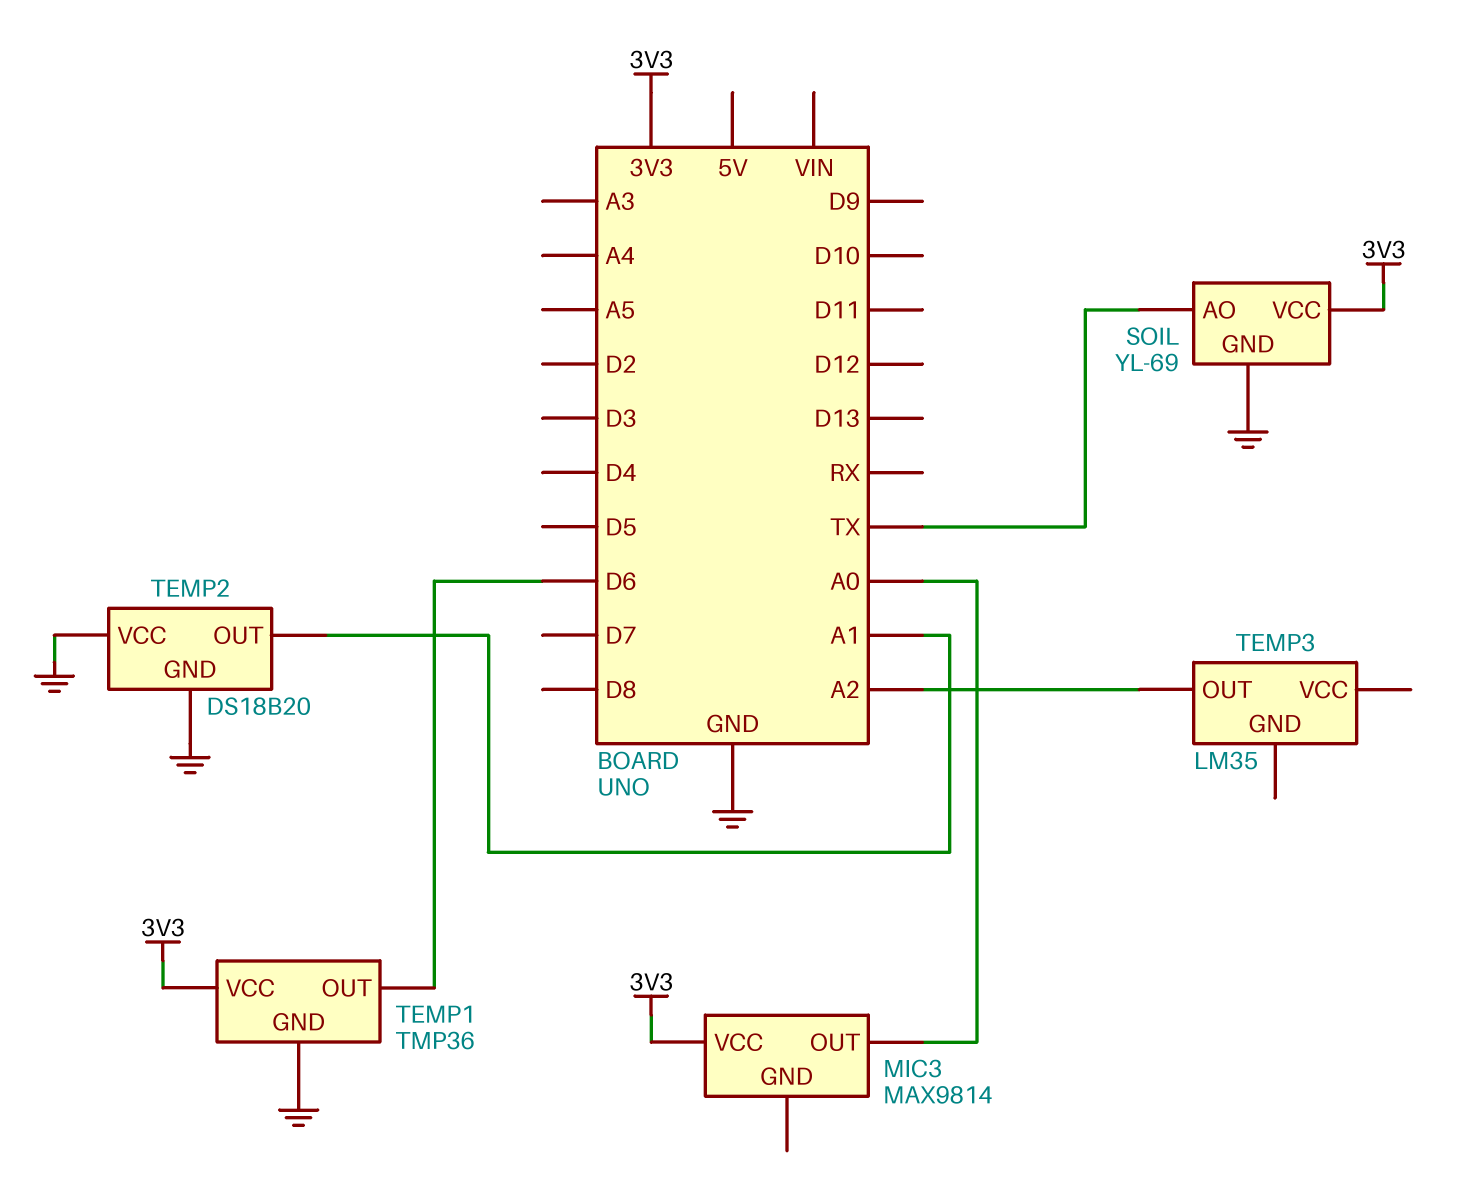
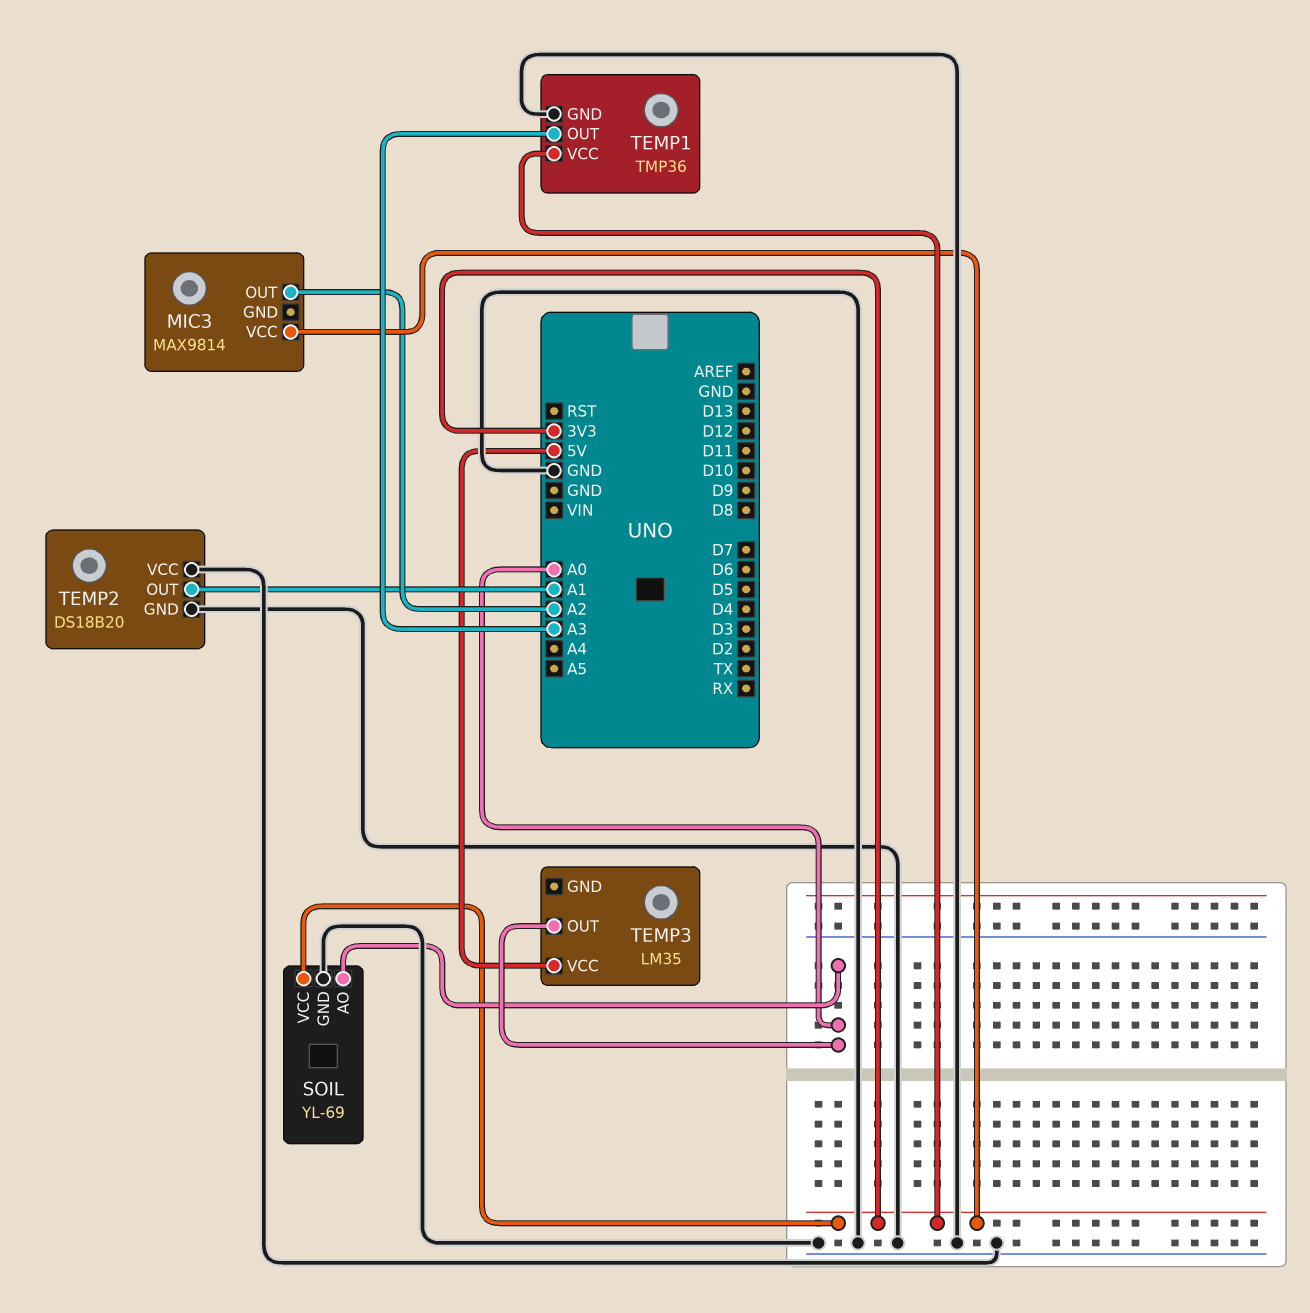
MIC3 pin OUT: A0 -> A2
SOIL pin AO: TX -> A0
TEMP1 pin OUT: D6 -> A3
TEMP3 pin OUT: A2 -> A0
TEMP3 pin VCC: none -> 5V

